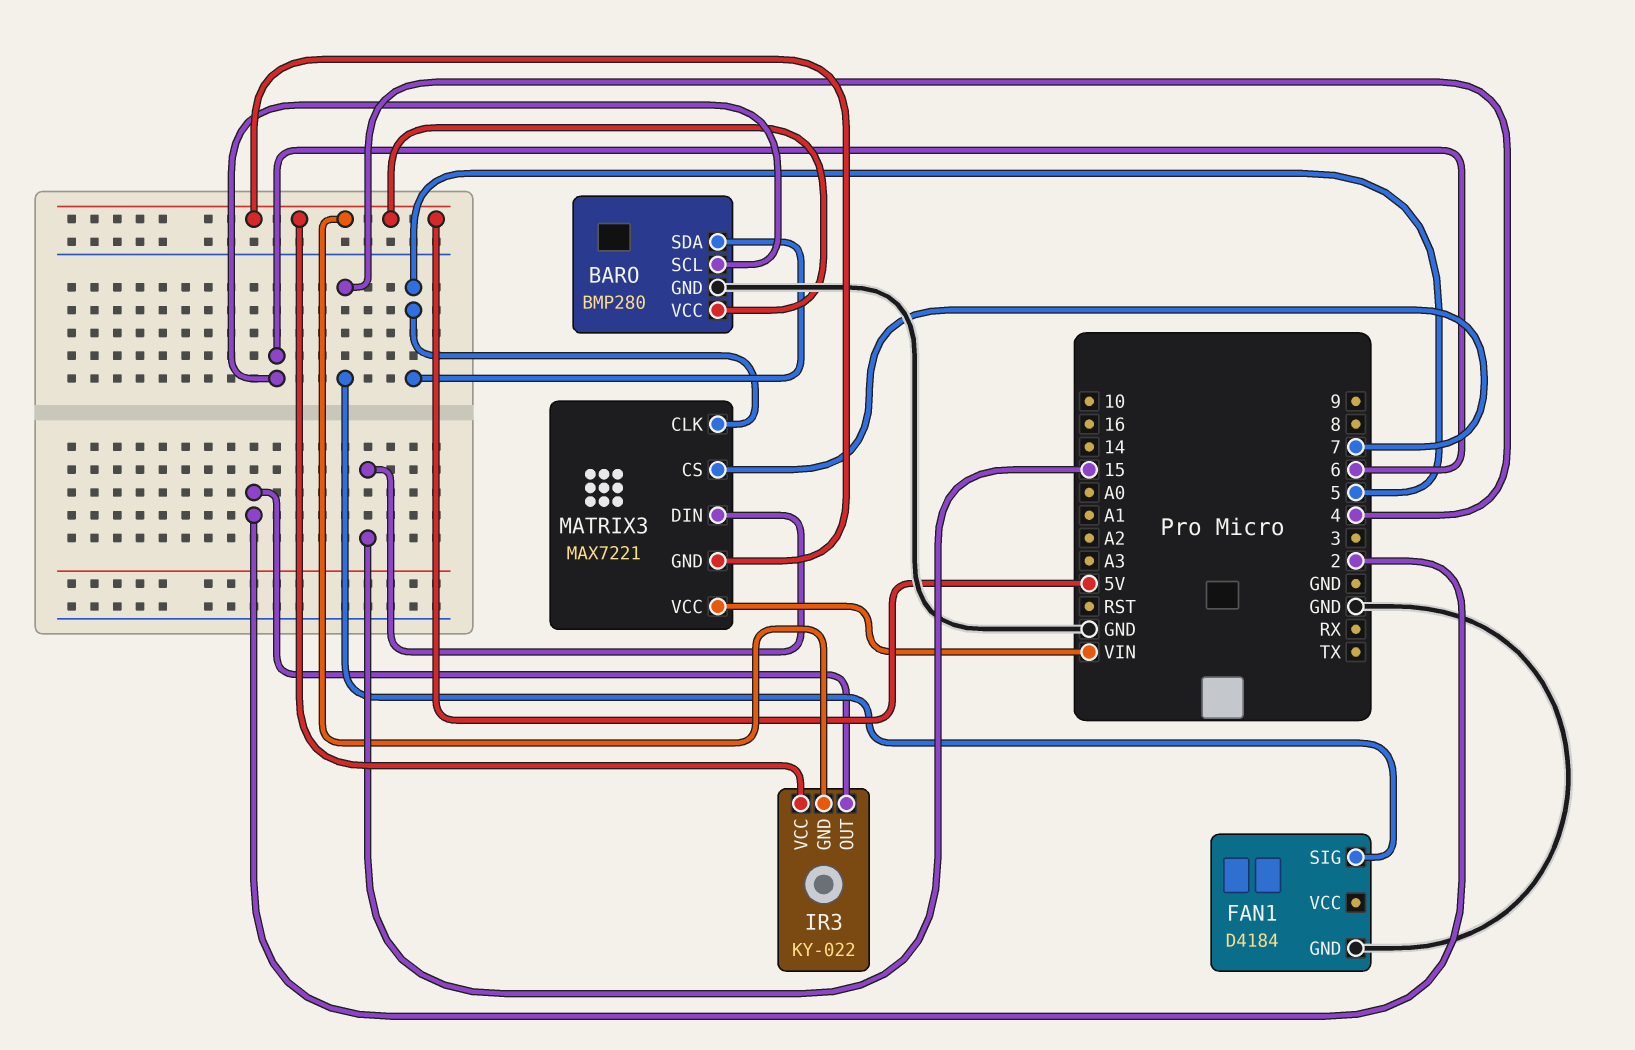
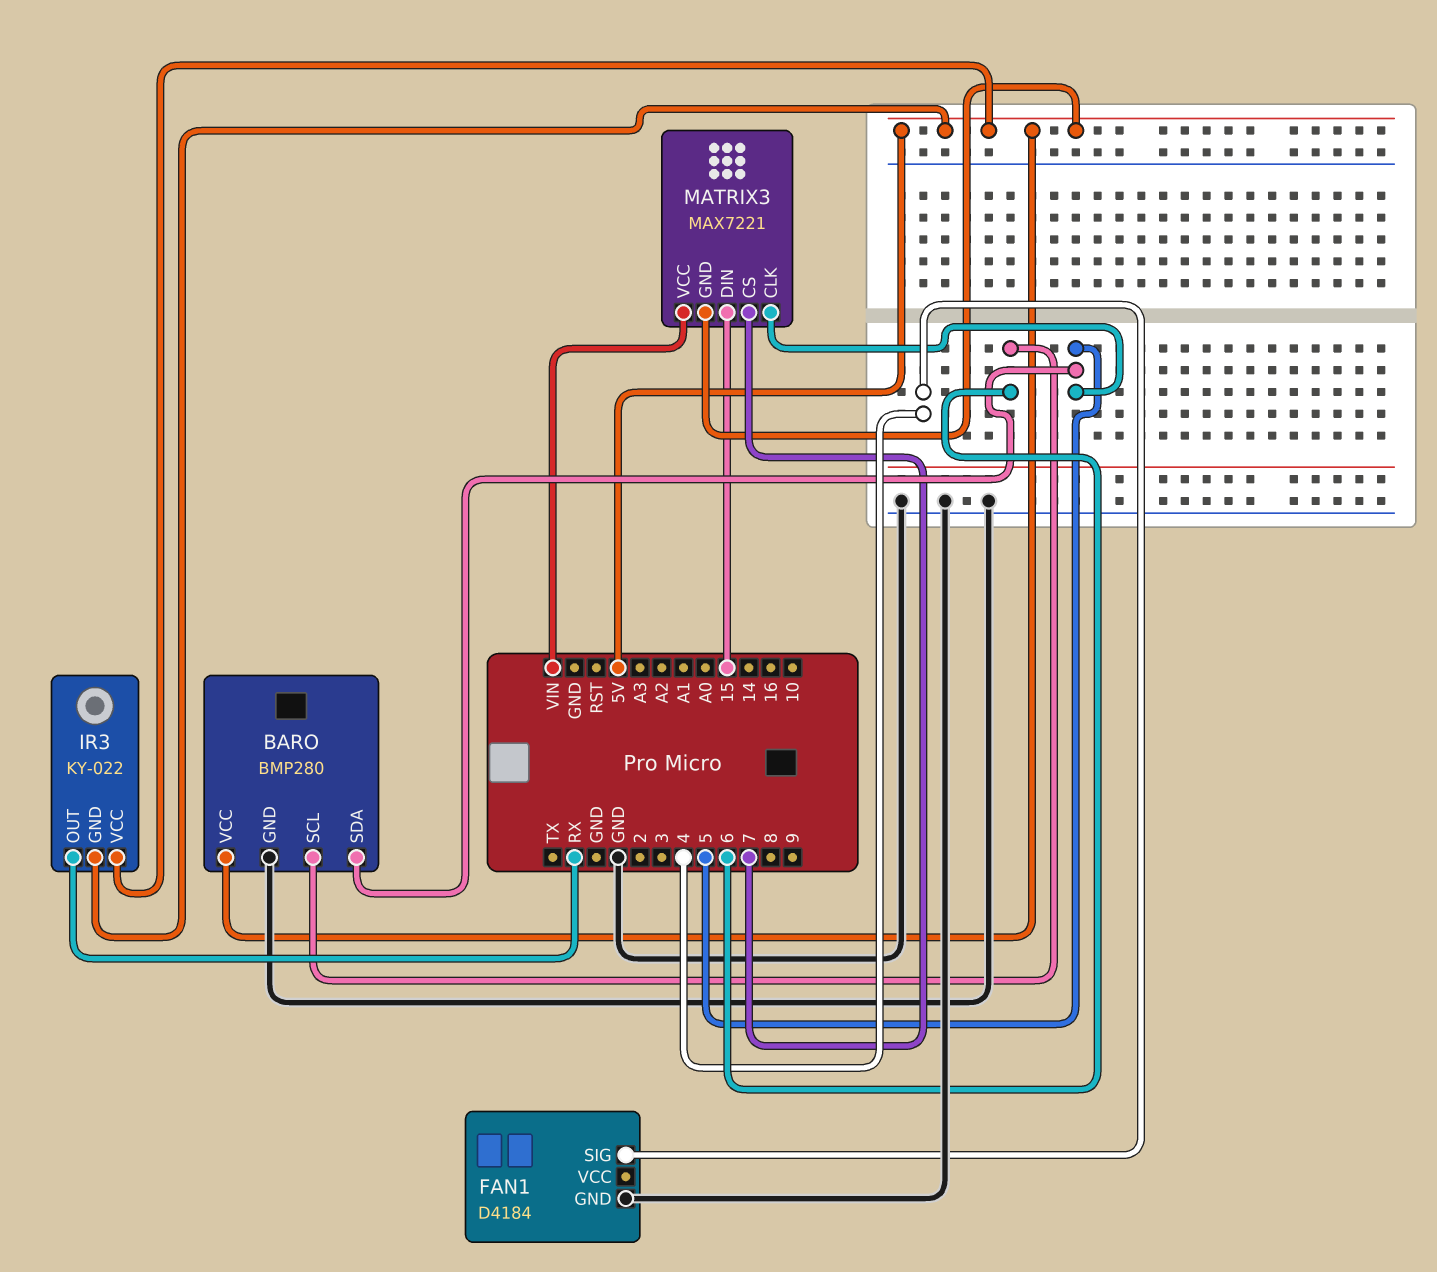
IR3 pin OUT: 2 -> RX

